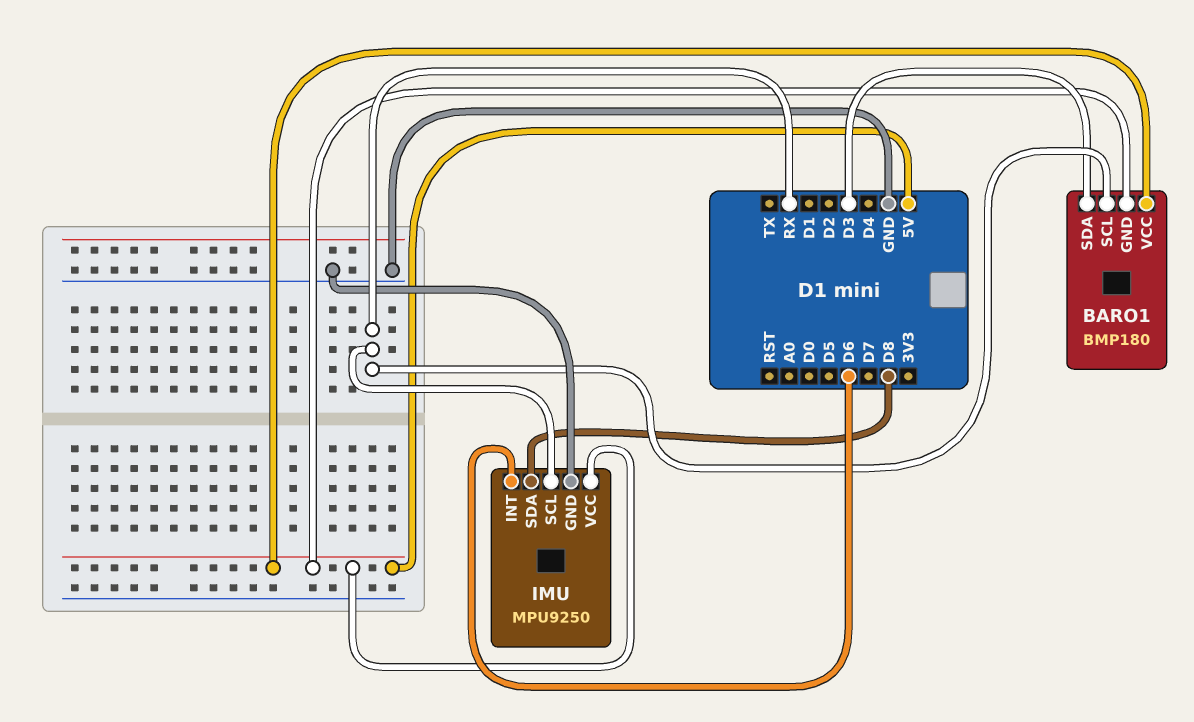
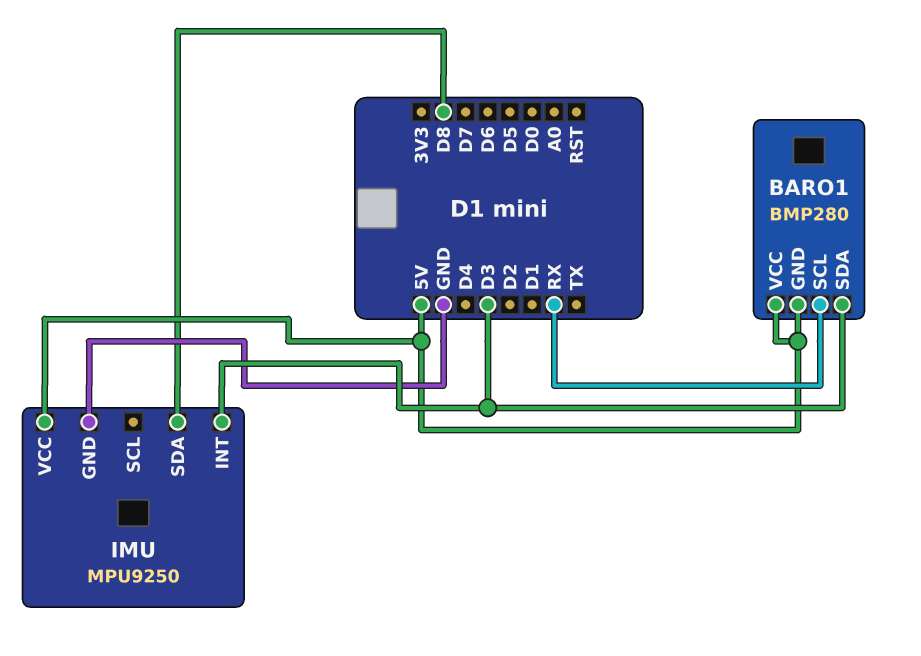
BARO1: BMP180 -> BMP280
IMU pin INT: D6 -> D3
IMU pin SCL: RX -> none

